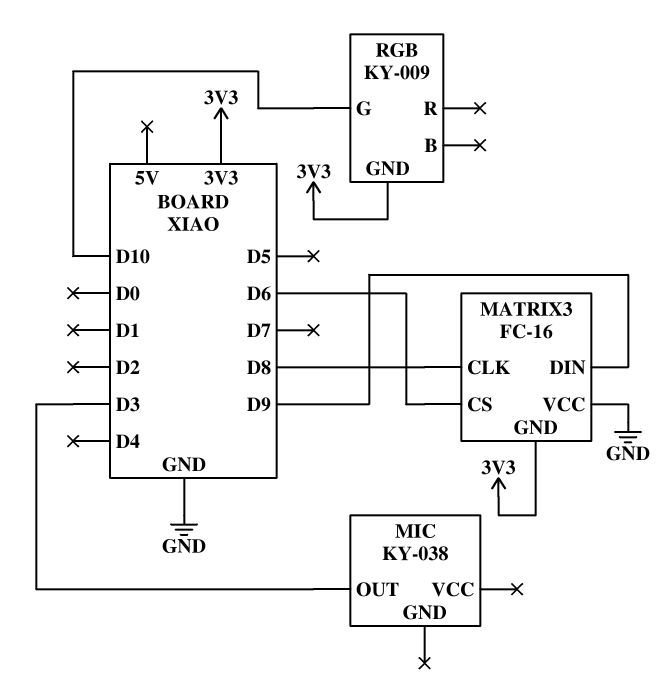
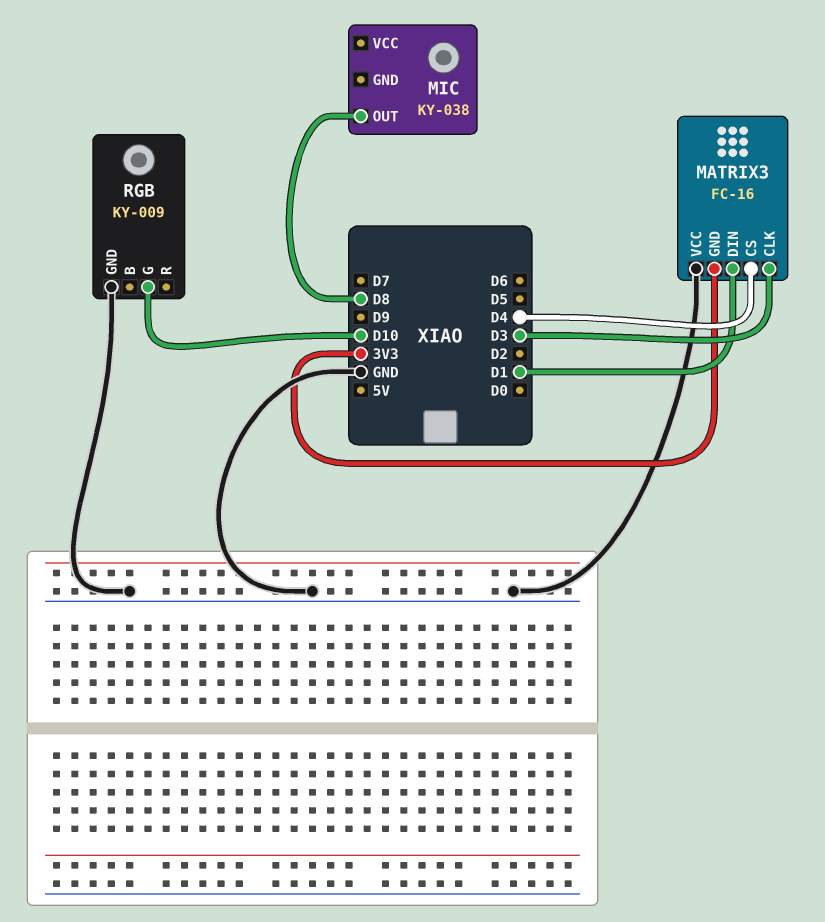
MATRIX3 pin CLK: D8 -> D3
MATRIX3 pin CS: D6 -> D4
MATRIX3 pin DIN: D9 -> D1
MIC pin OUT: D3 -> D8
RGB pin GND: 3V3 -> GND

